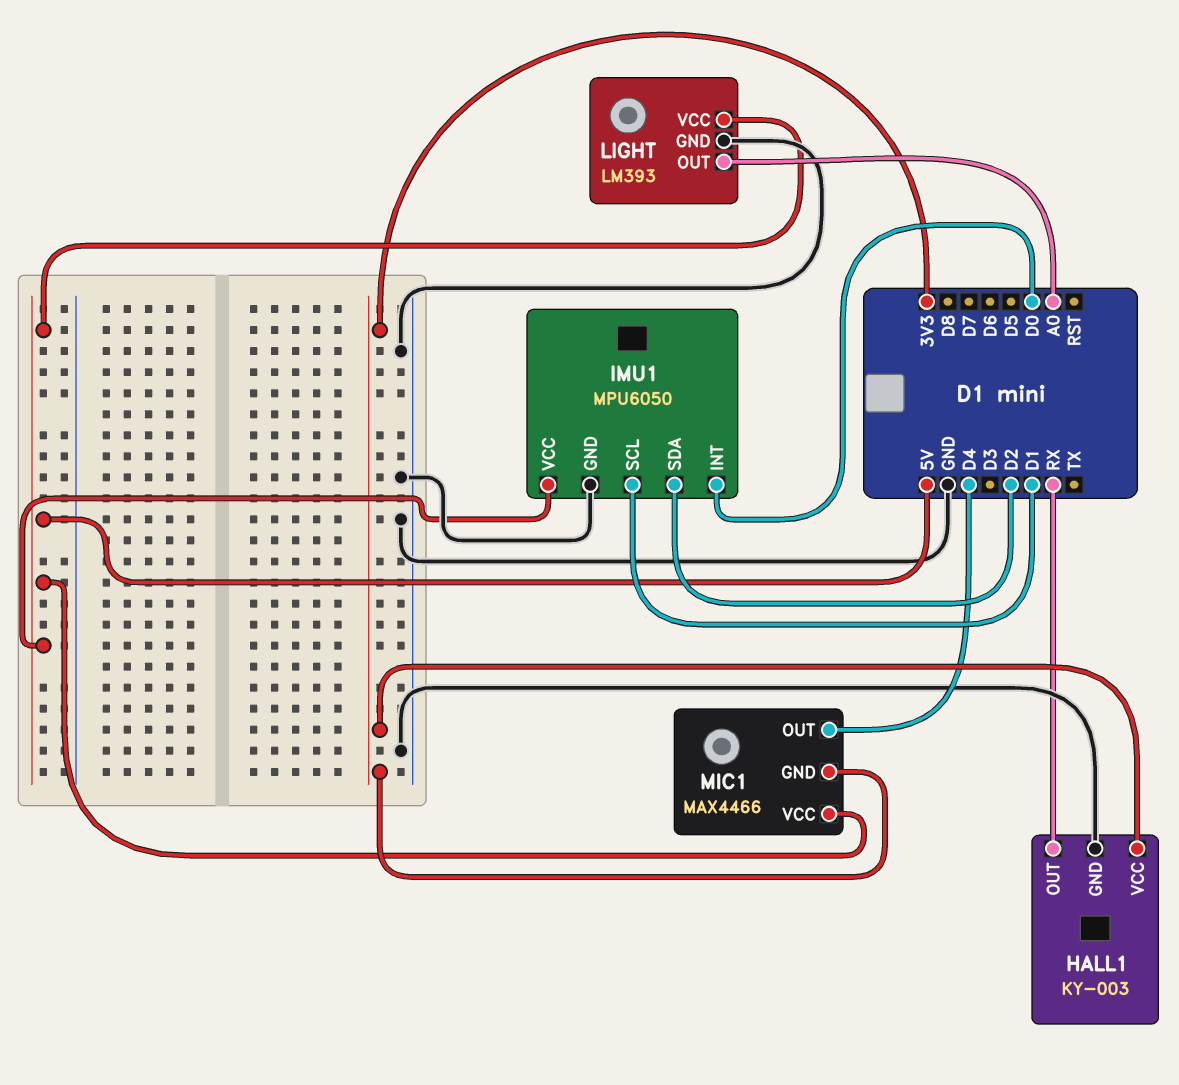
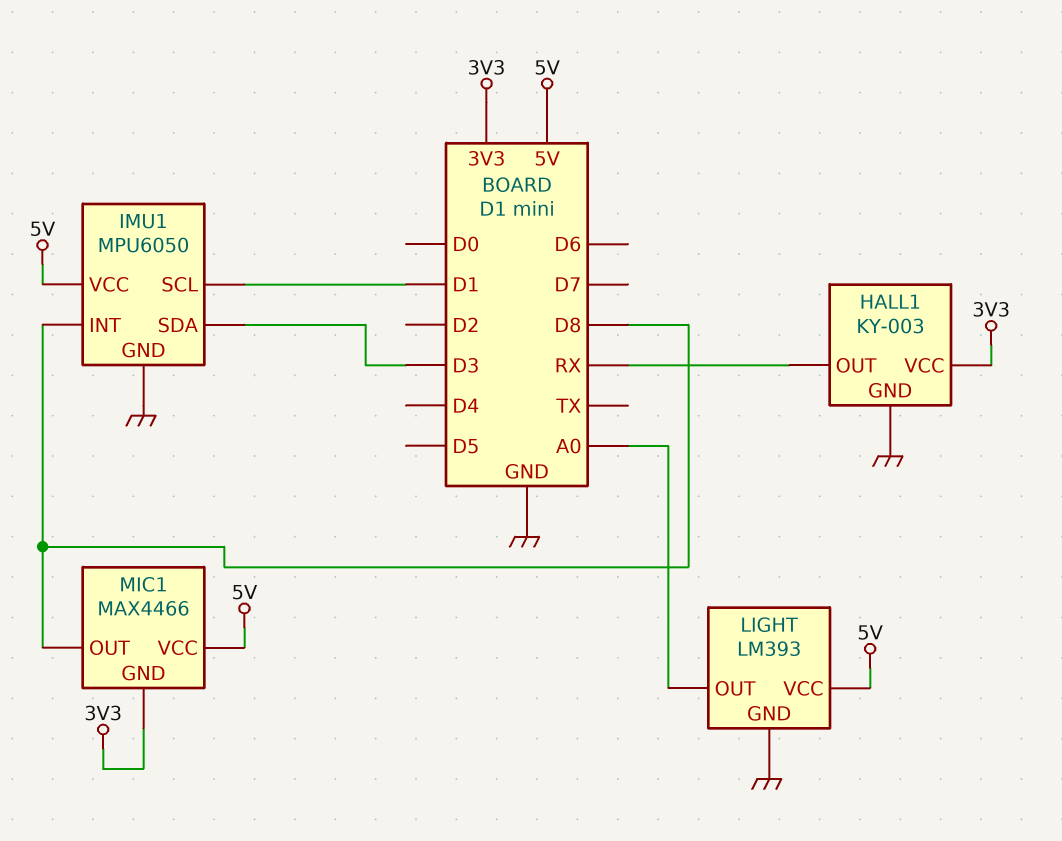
IMU1 pin INT: D0 -> D8
IMU1 pin SDA: D2 -> D3
MIC1 pin OUT: D4 -> D8

